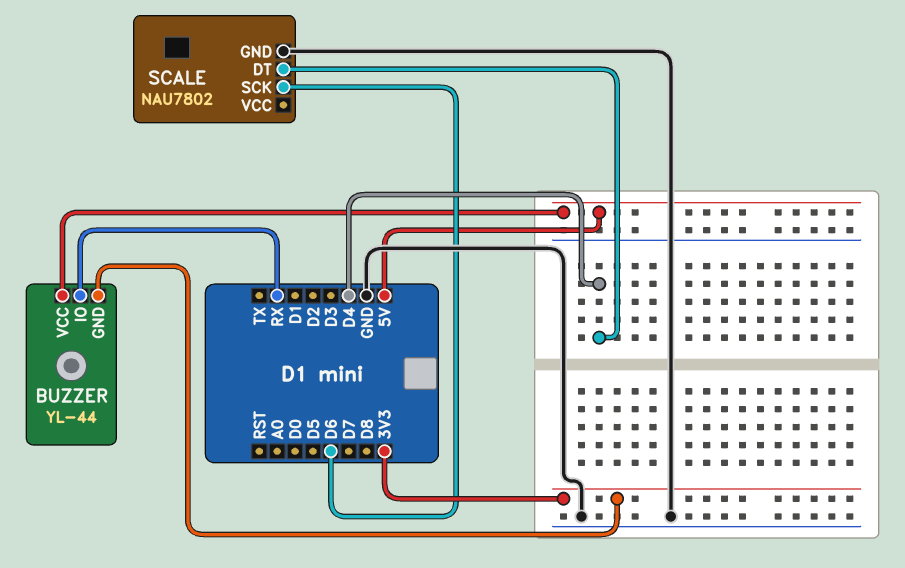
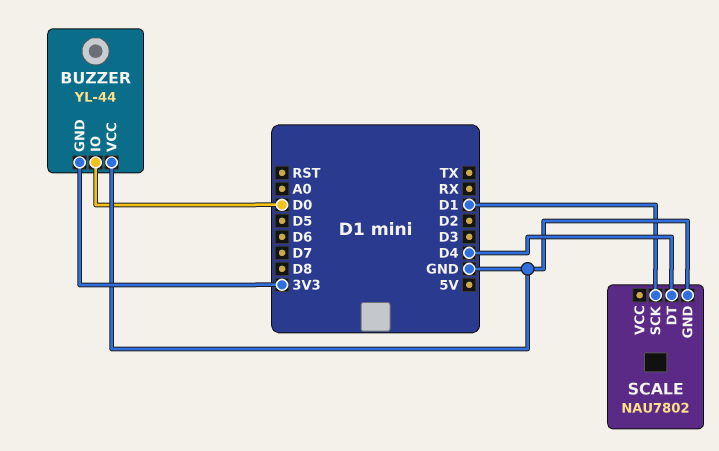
BUZZER pin IO: RX -> D0
BUZZER pin VCC: 5V -> GND
SCALE pin SCK: D6 -> D1

